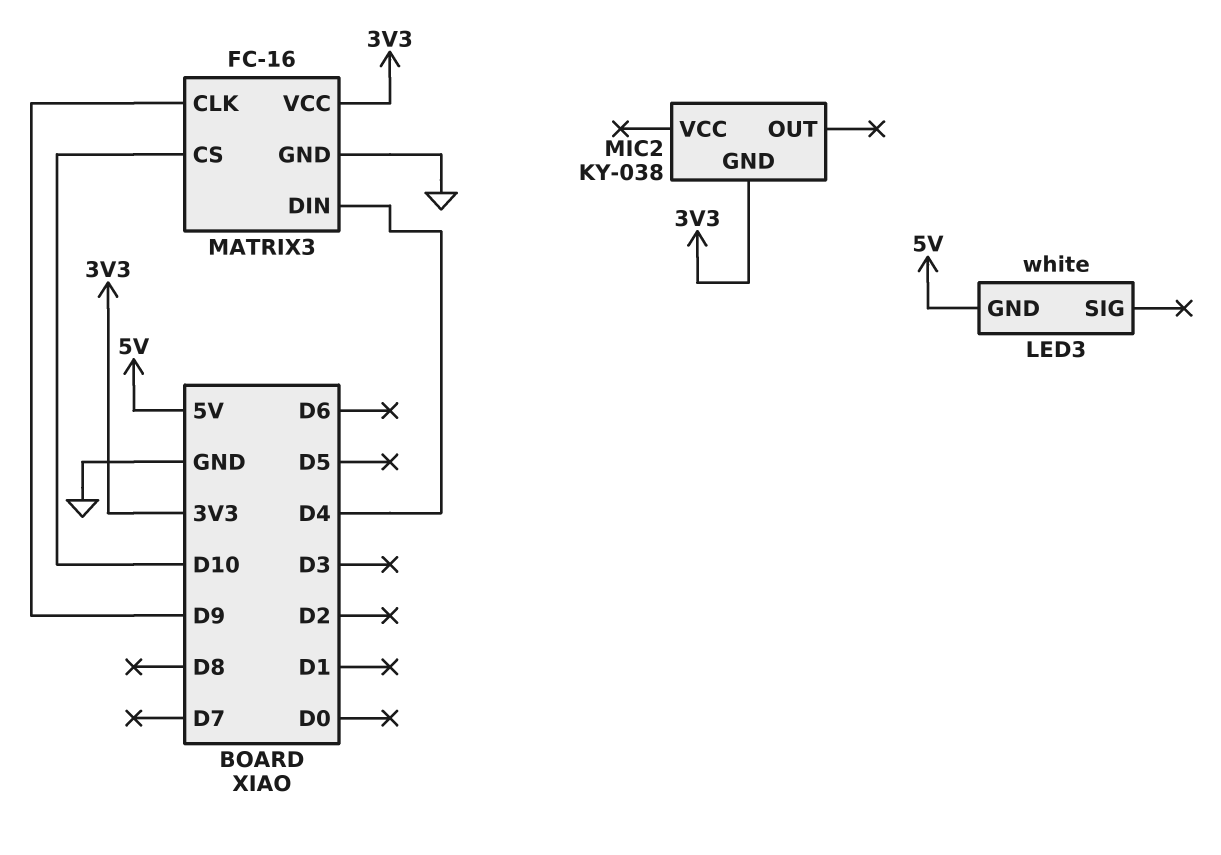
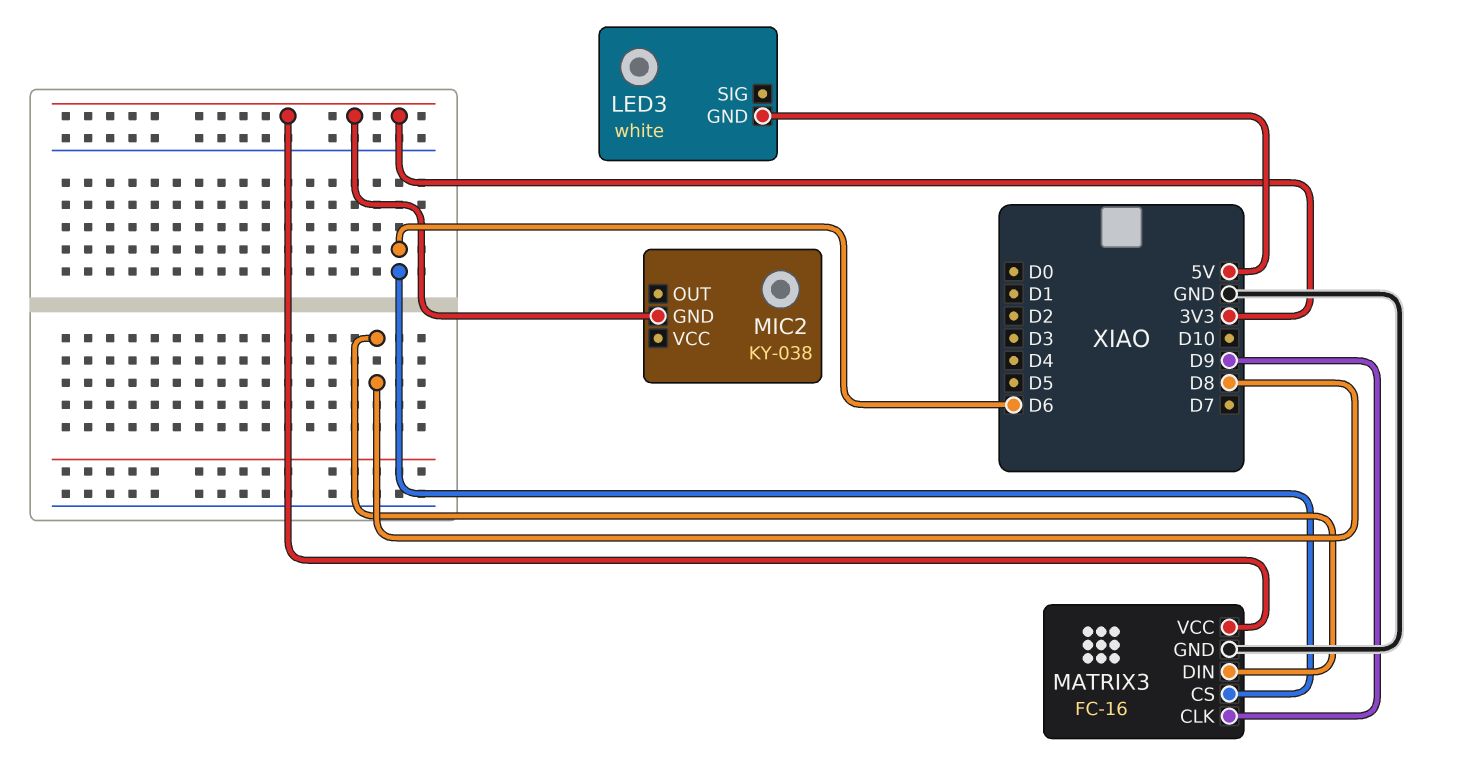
MATRIX3 pin CS: D10 -> D6
MATRIX3 pin DIN: D4 -> D8

